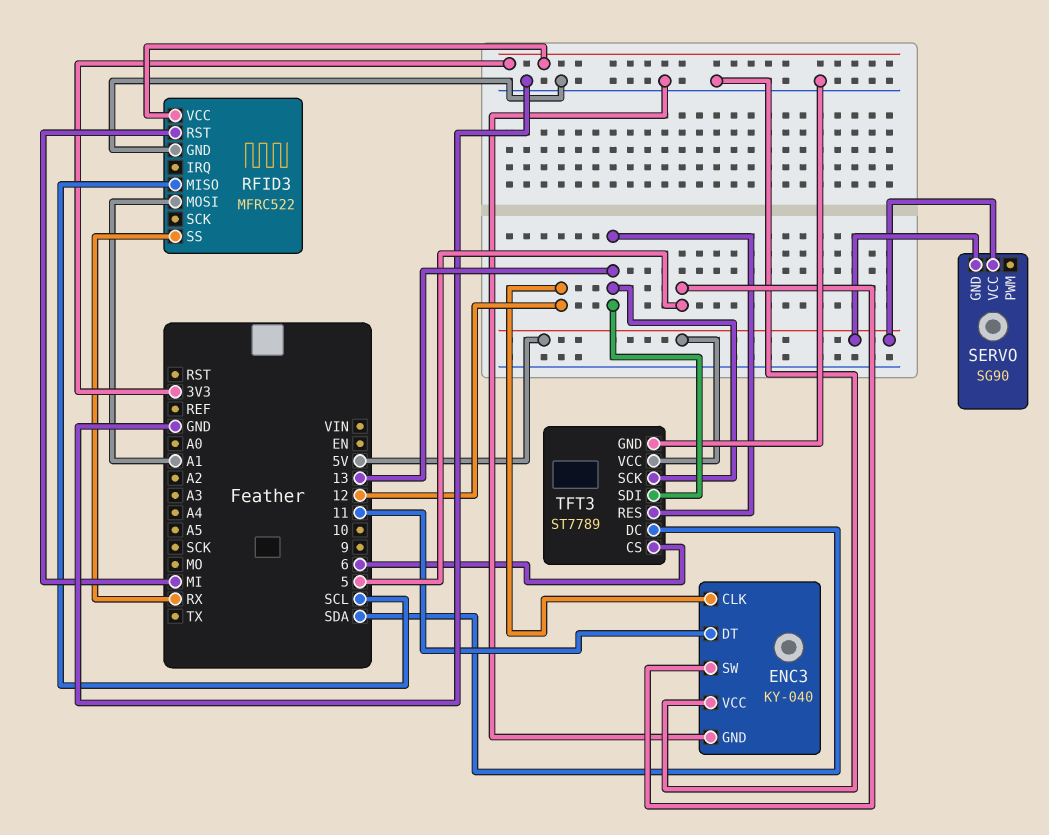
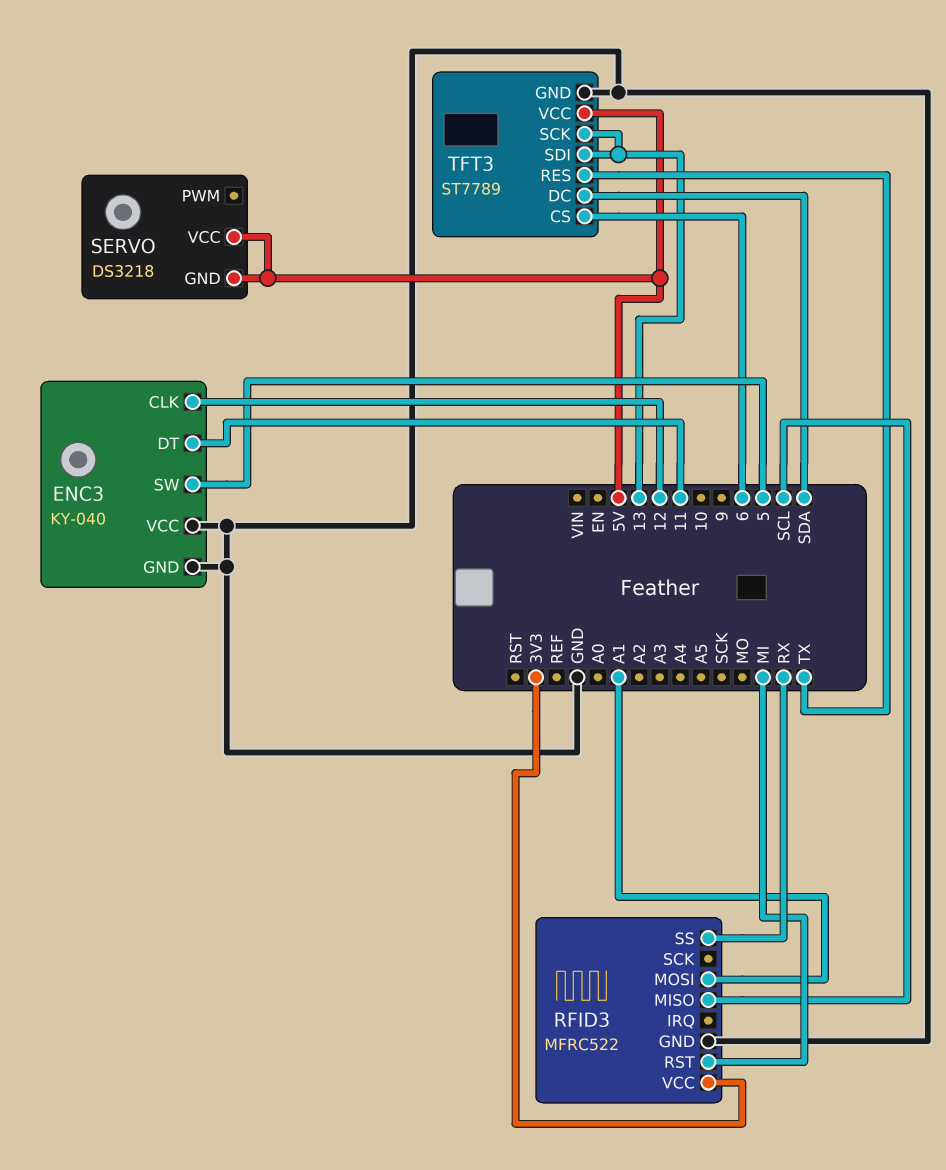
SERVO: SG90 -> DS3218
TFT3 pin RES: 13 -> TX

